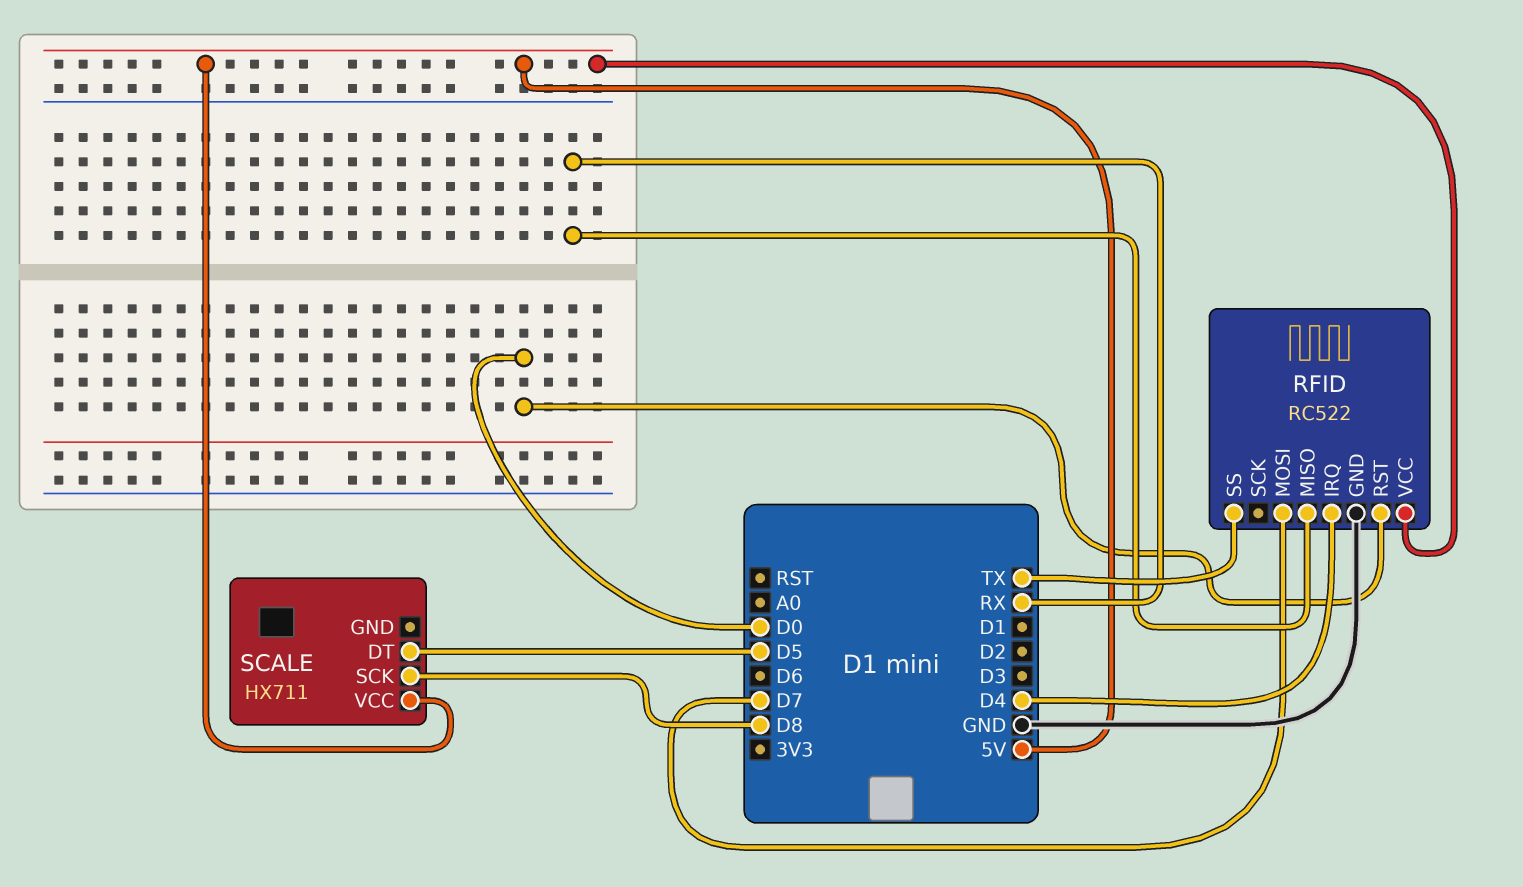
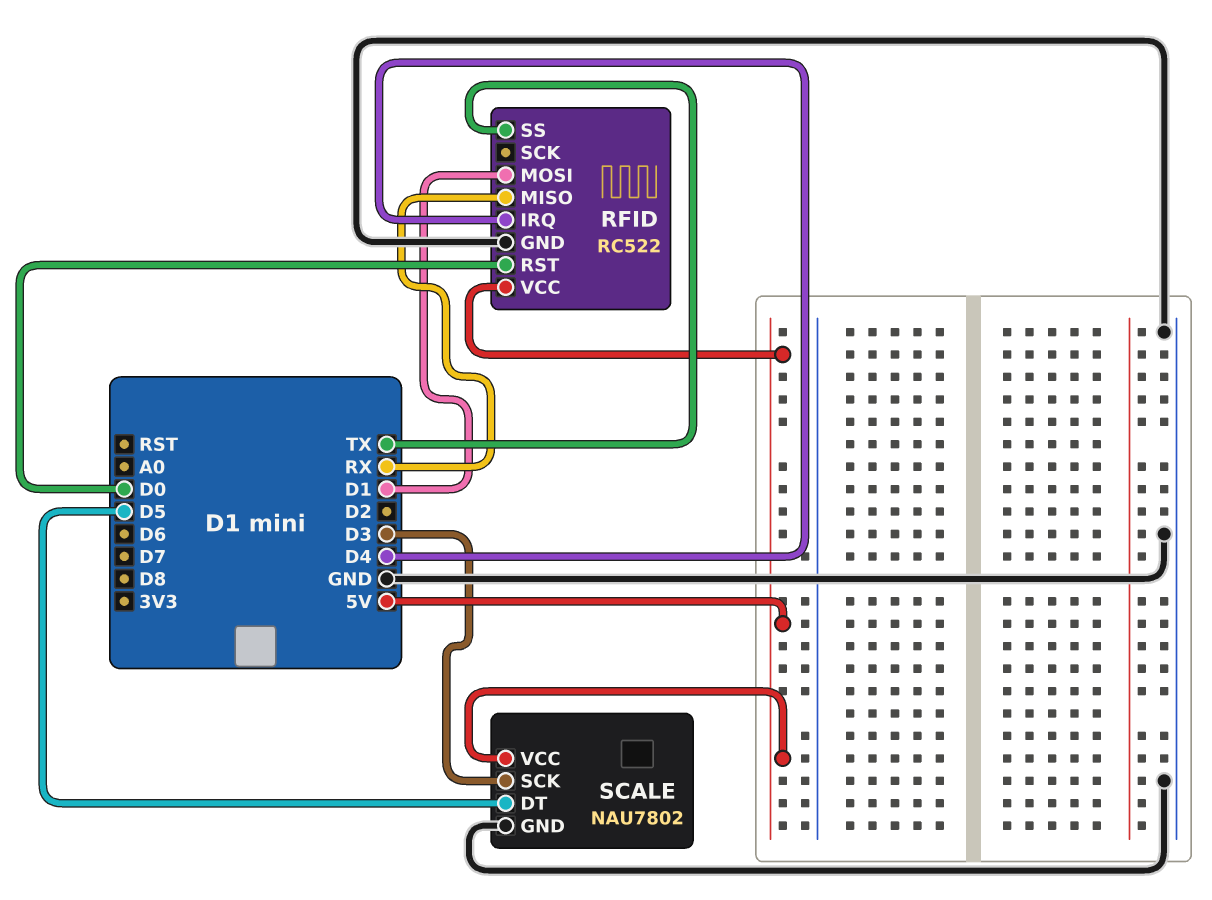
RFID pin MOSI: D7 -> D1
SCALE: HX711 -> NAU7802
SCALE pin GND: none -> GND
SCALE pin SCK: D8 -> D3

